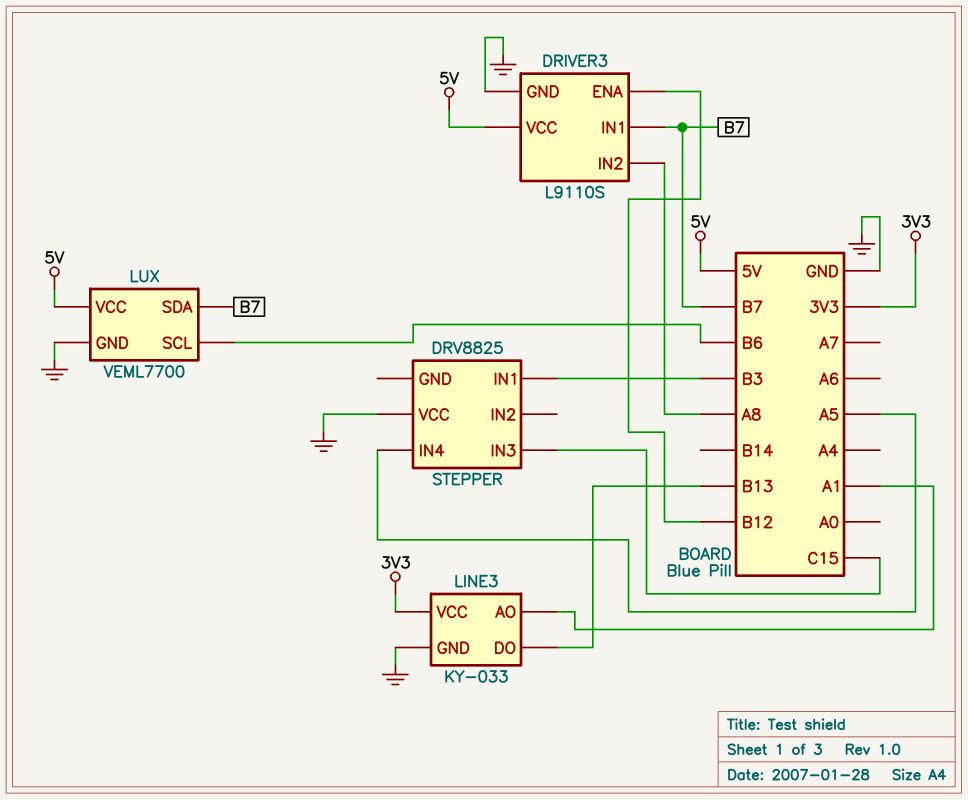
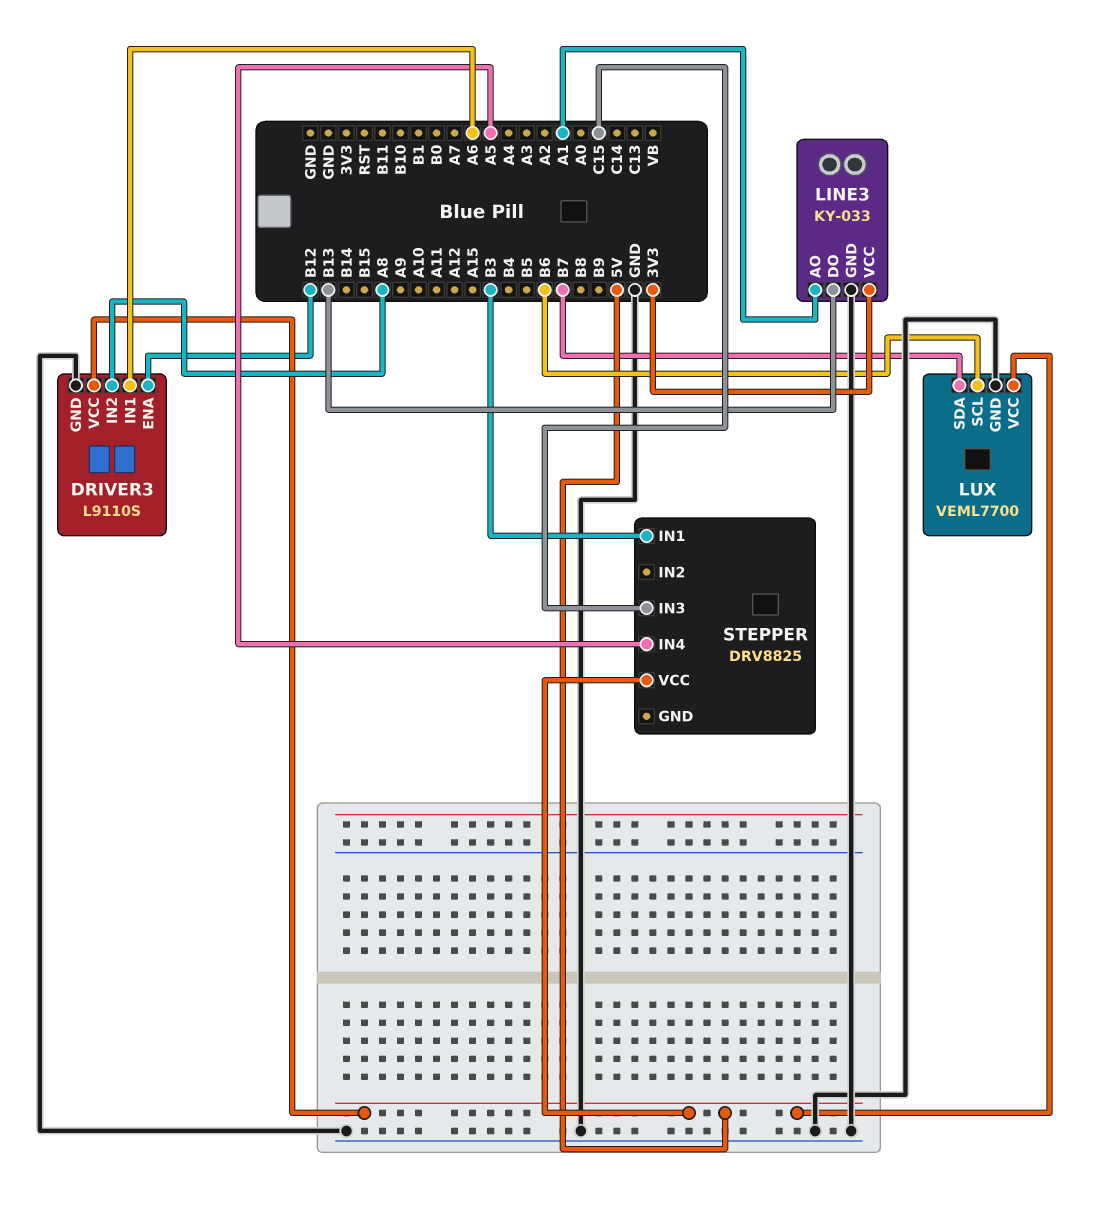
DRIVER3 pin IN1: B7 -> A6
STEPPER pin VCC: GND -> 5V

